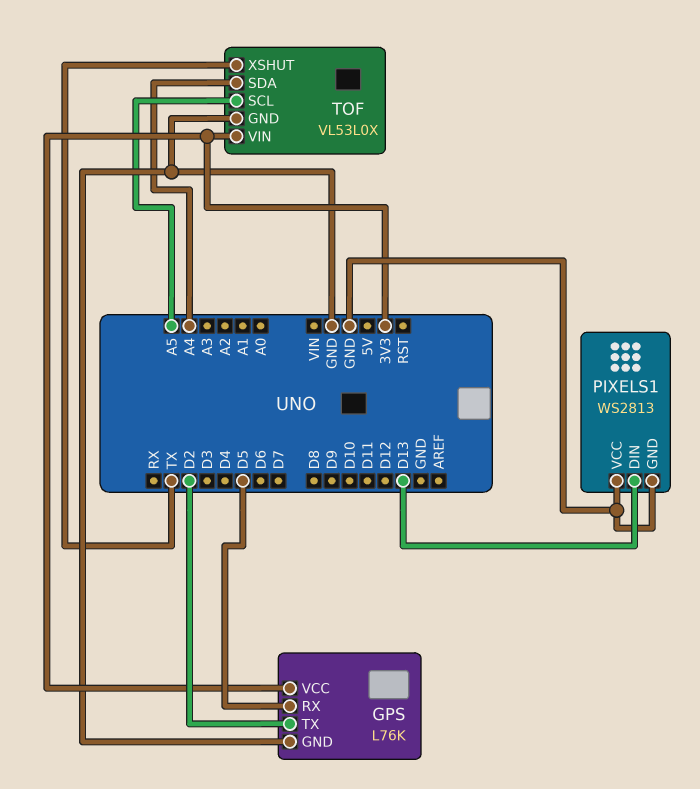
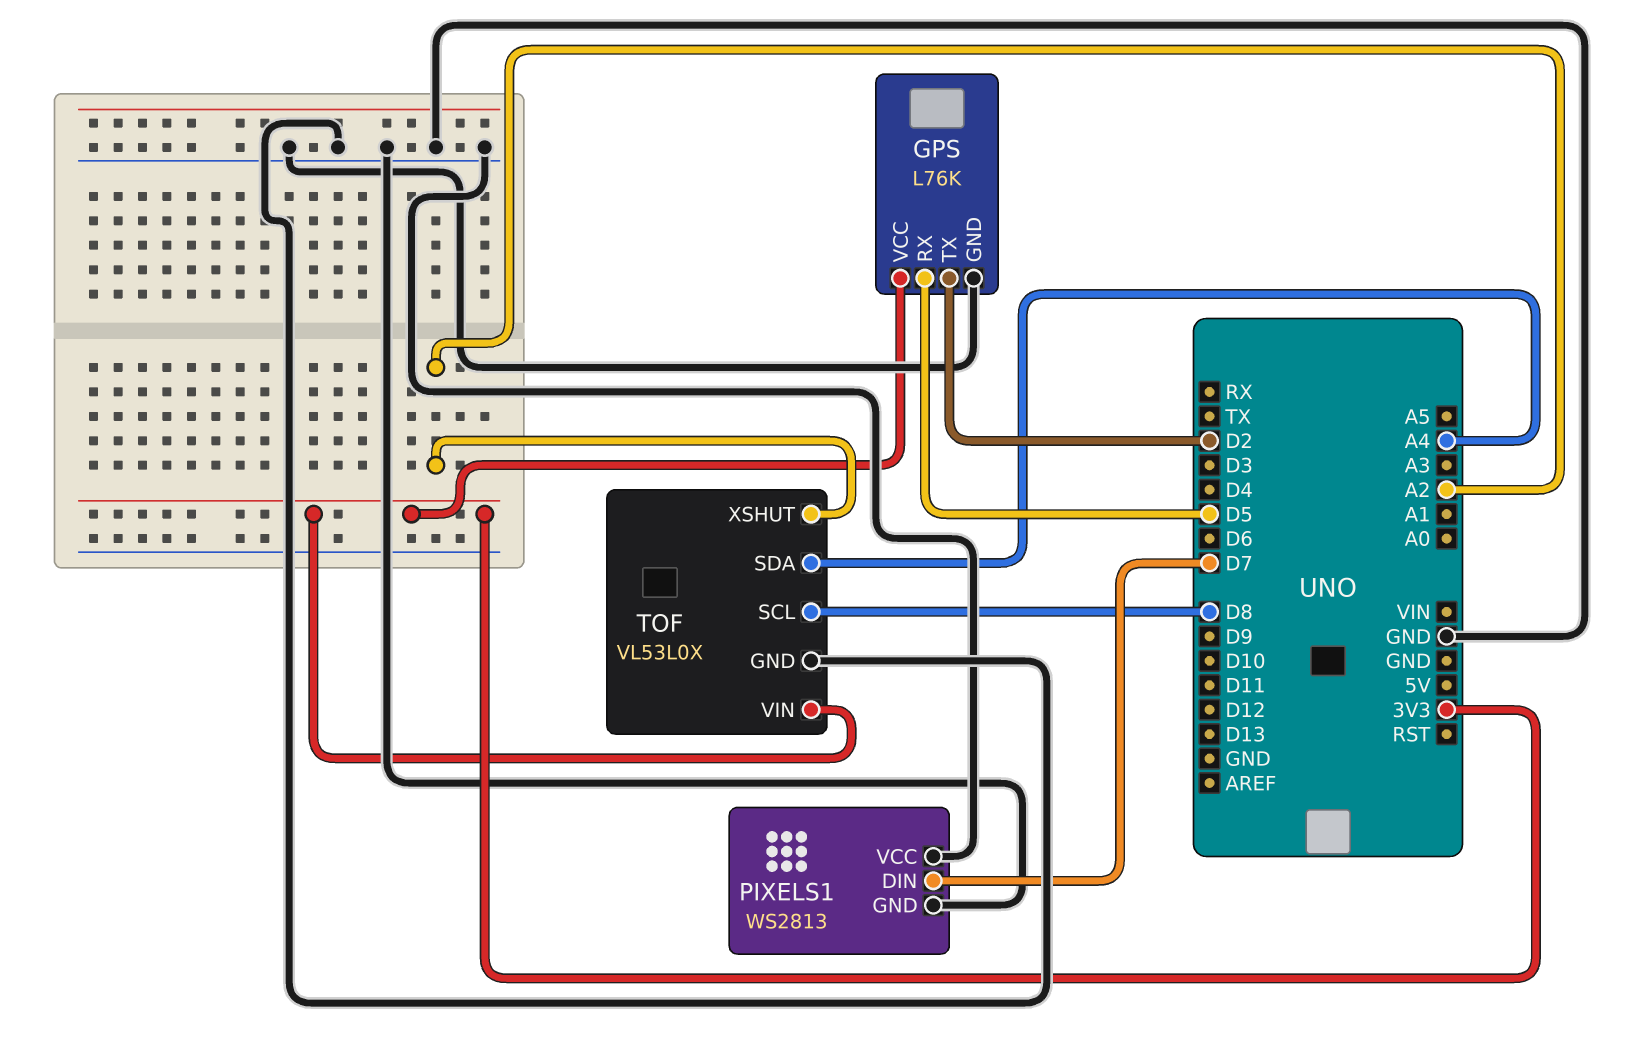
PIXELS1 pin DIN: D13 -> D7
TOF pin SCL: A5 -> D8
TOF pin XSHUT: TX -> A2

